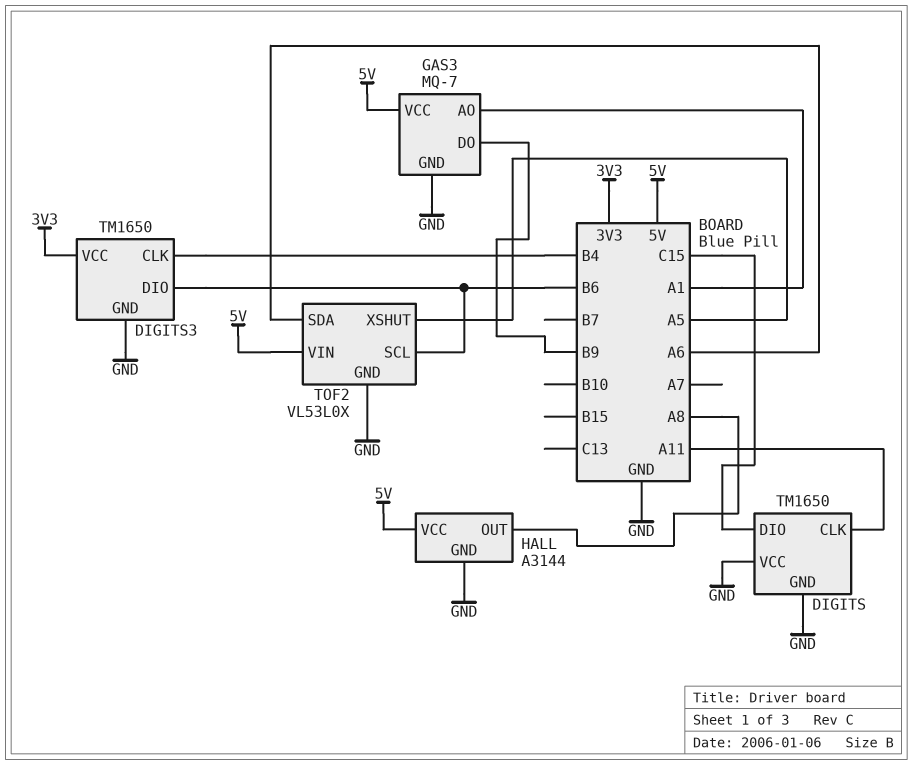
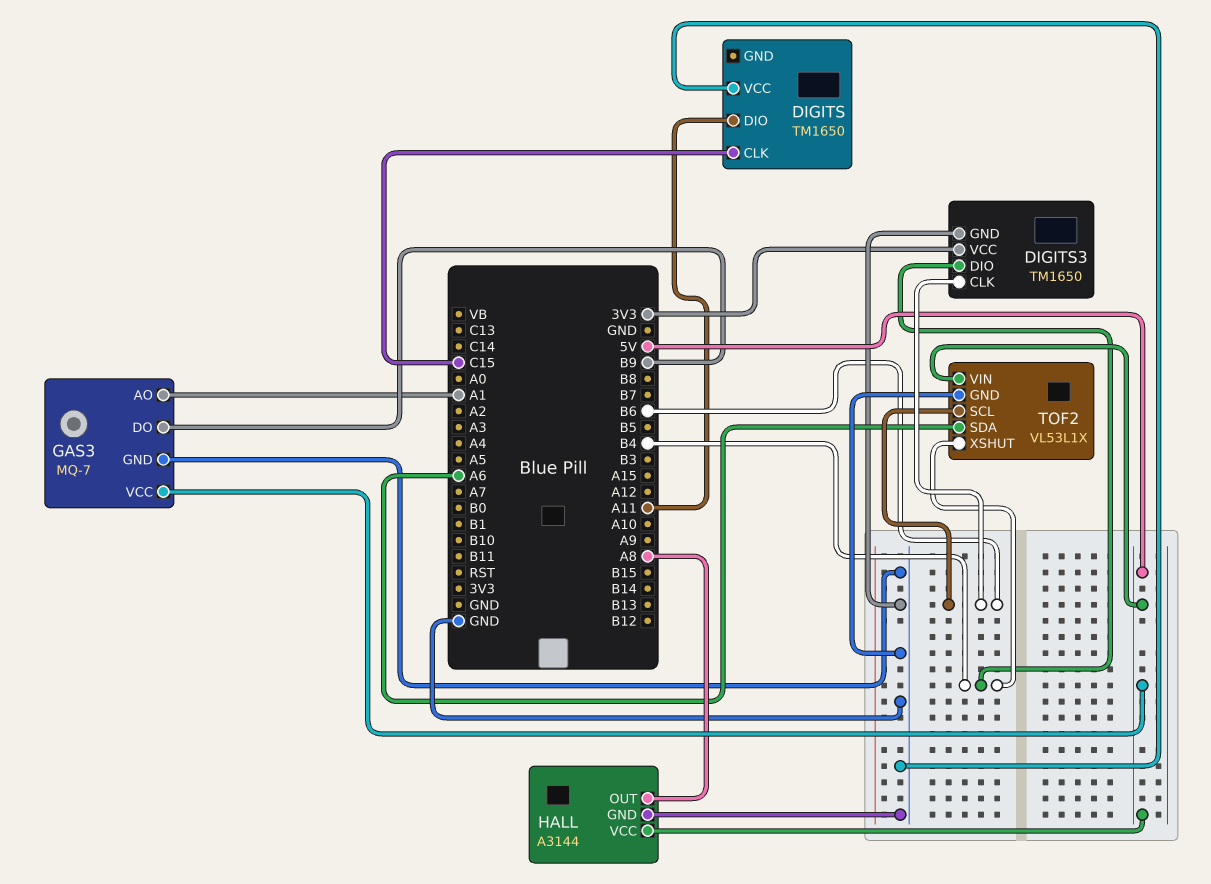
DIGITS pin CLK: A11 -> C15
DIGITS pin DIO: C15 -> A11
DIGITS pin GND: GND -> none
DIGITS3 pin CLK: B4 -> B6
DIGITS3 pin DIO: B6 -> B4
TOF2: VL53L0X -> VL53L1X
TOF2 pin XSHUT: A5 -> B4

